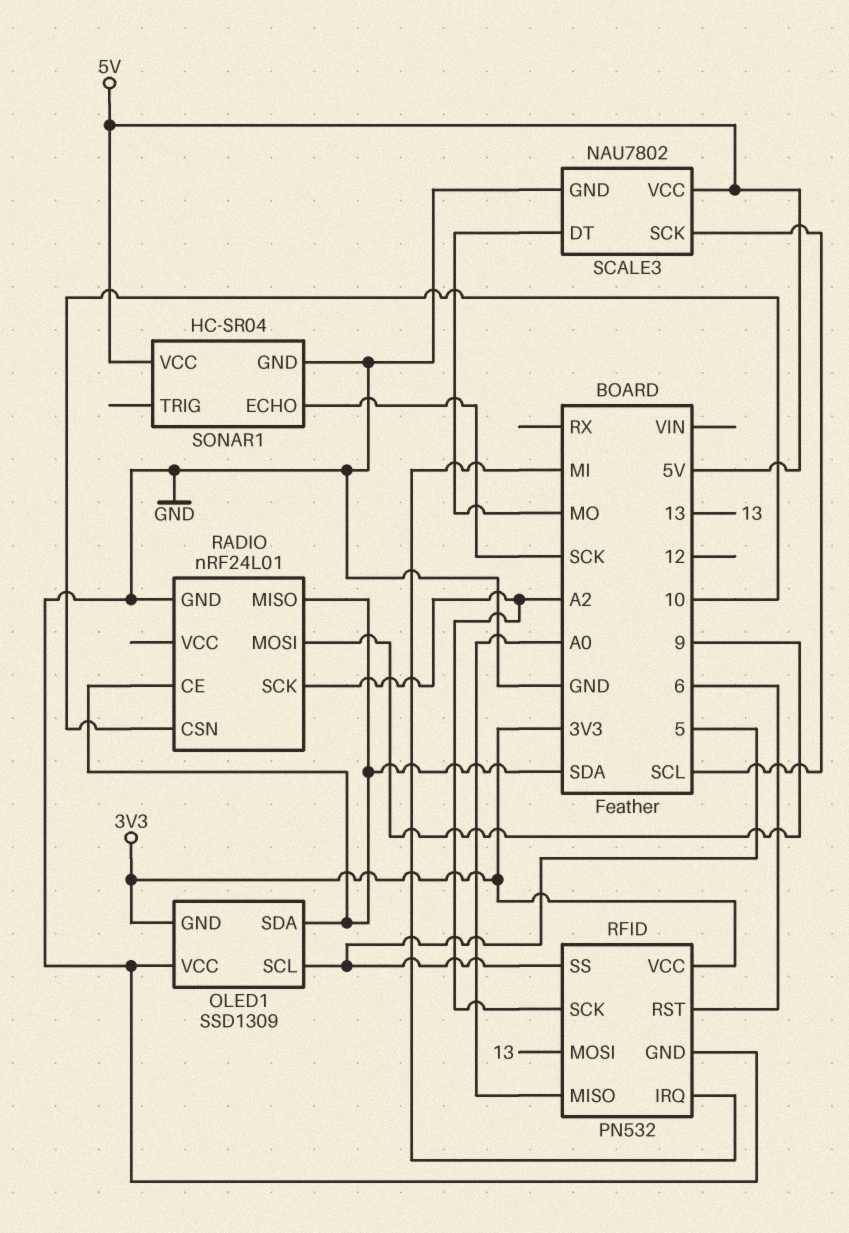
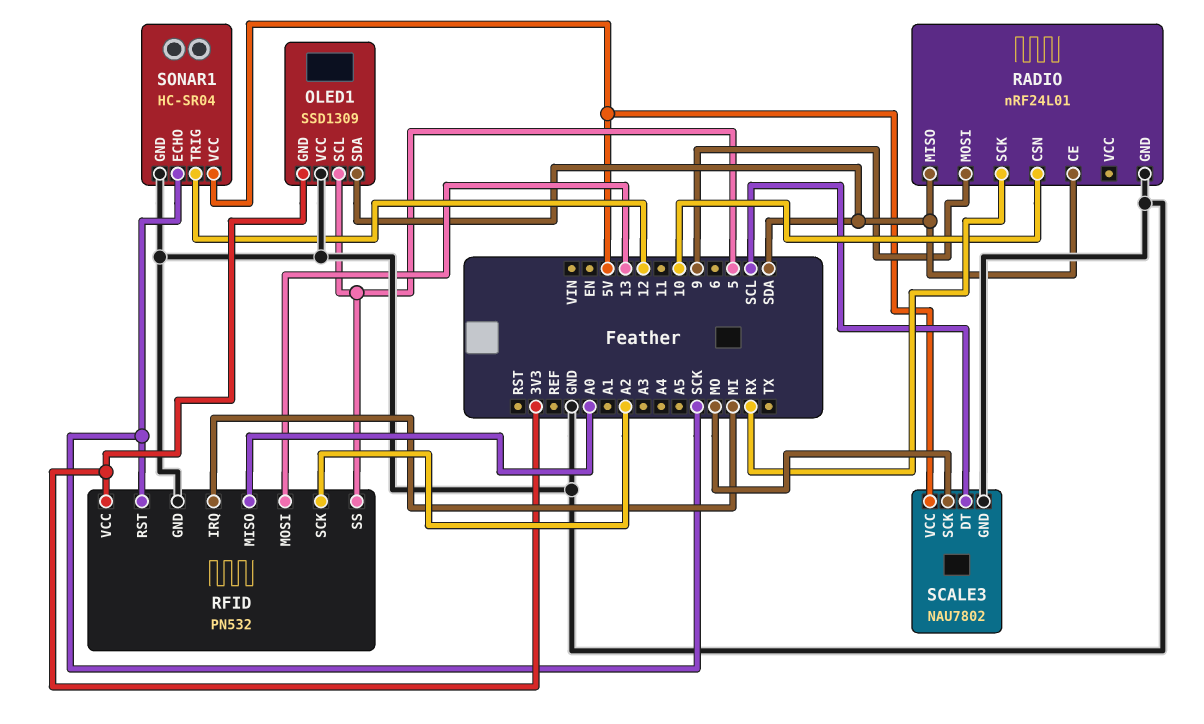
RADIO pin SCK: A2 -> RX
RFID pin RST: 6 -> SCK
SCALE3 pin DT: MO -> SCL
SCALE3 pin SCK: SCL -> MO
SONAR1 pin TRIG: none -> 12

